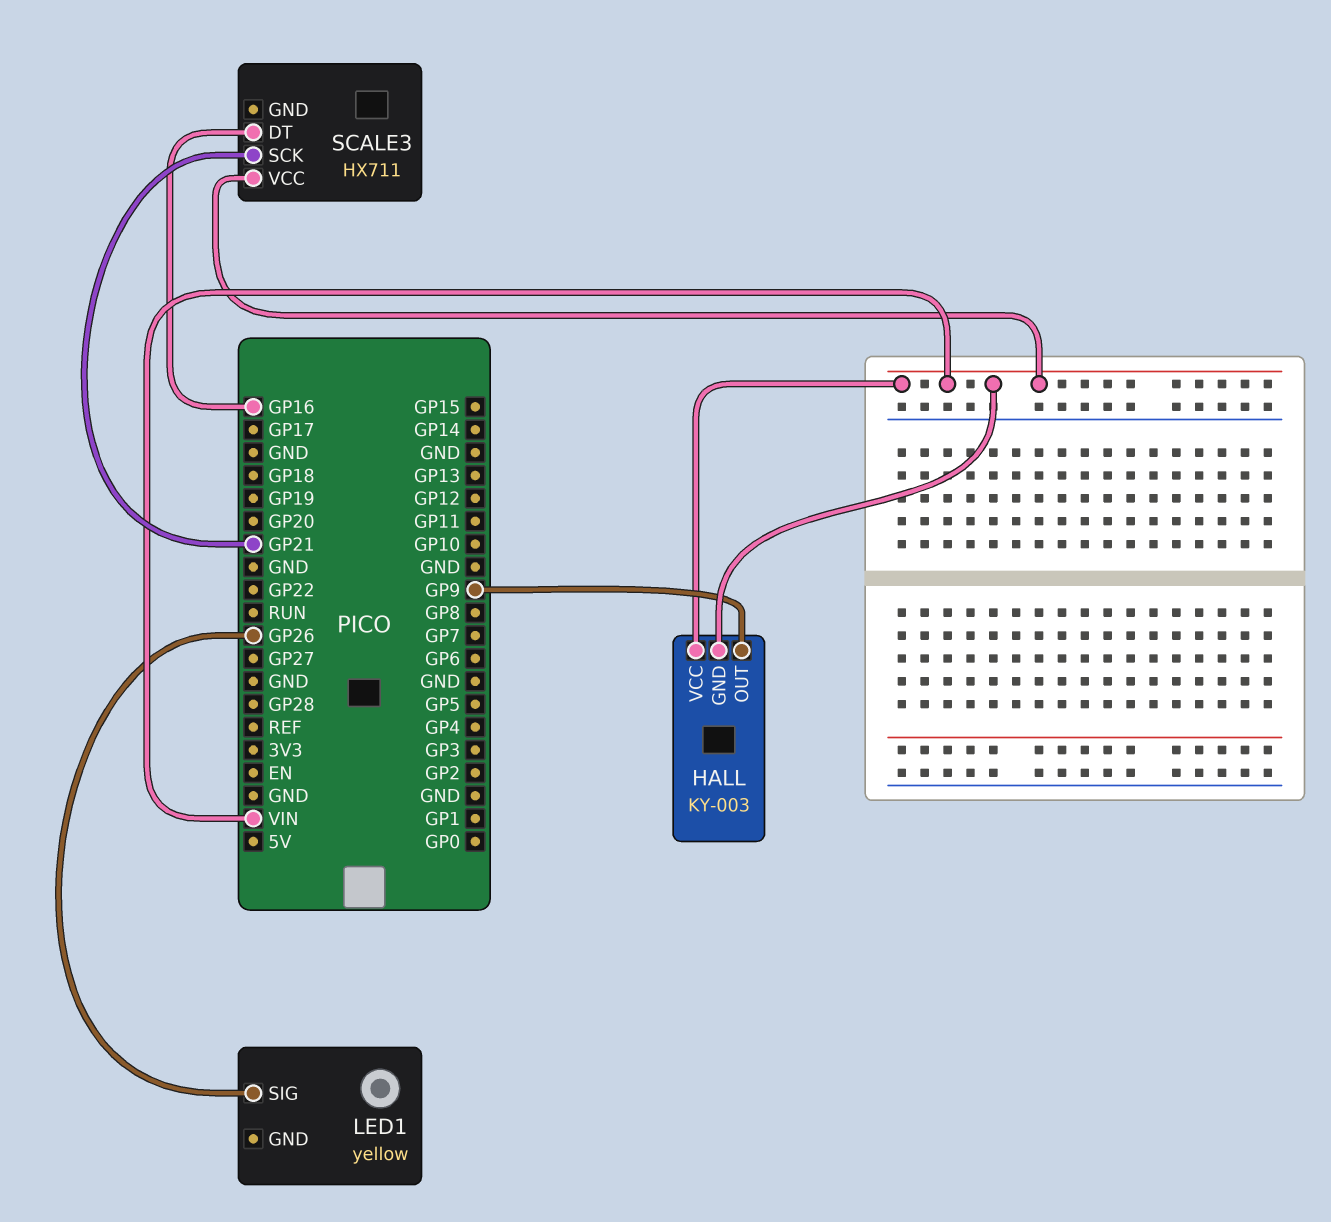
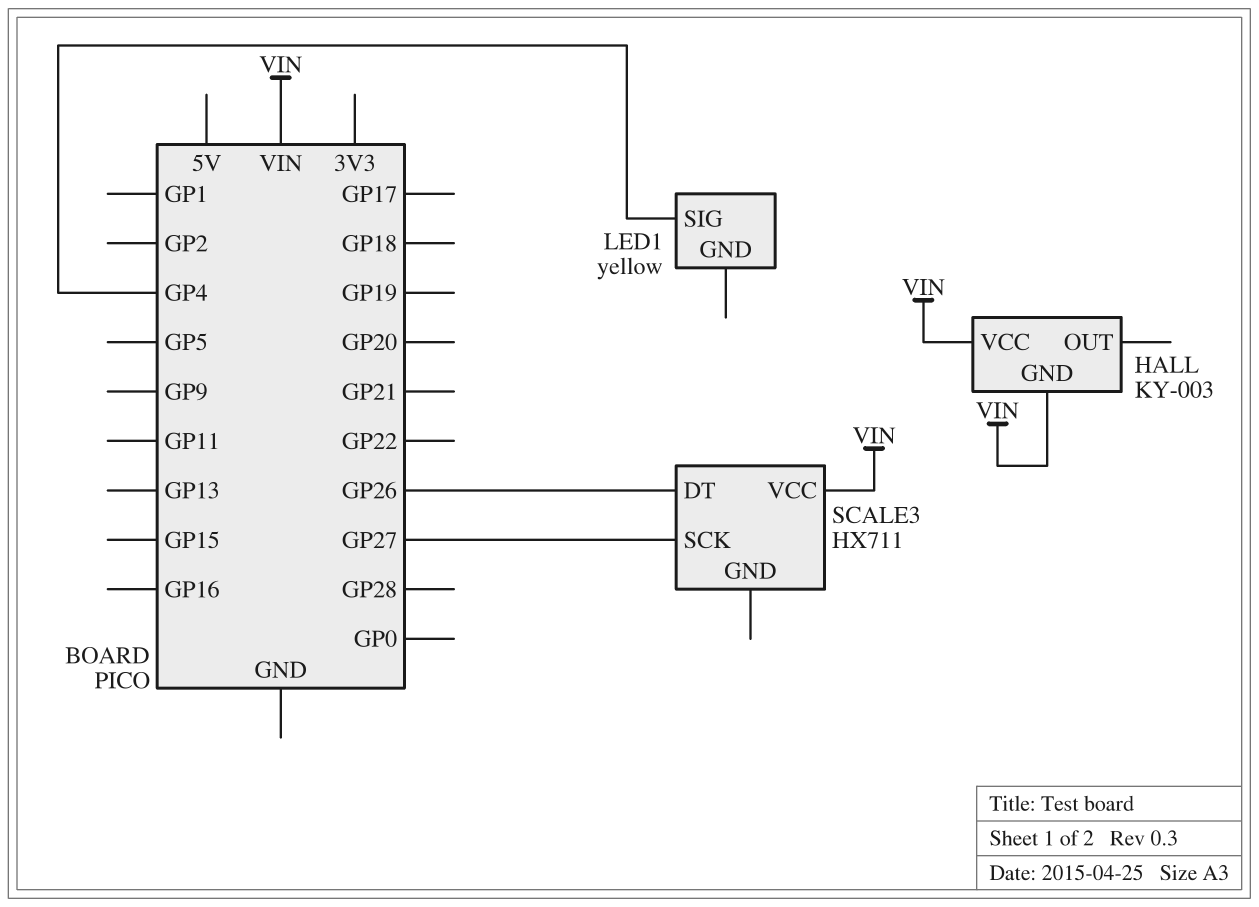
HALL pin OUT: GP9 -> none
LED1 pin SIG: GP26 -> GP4
SCALE3 pin DT: GP16 -> GP26
SCALE3 pin SCK: GP21 -> GP27

